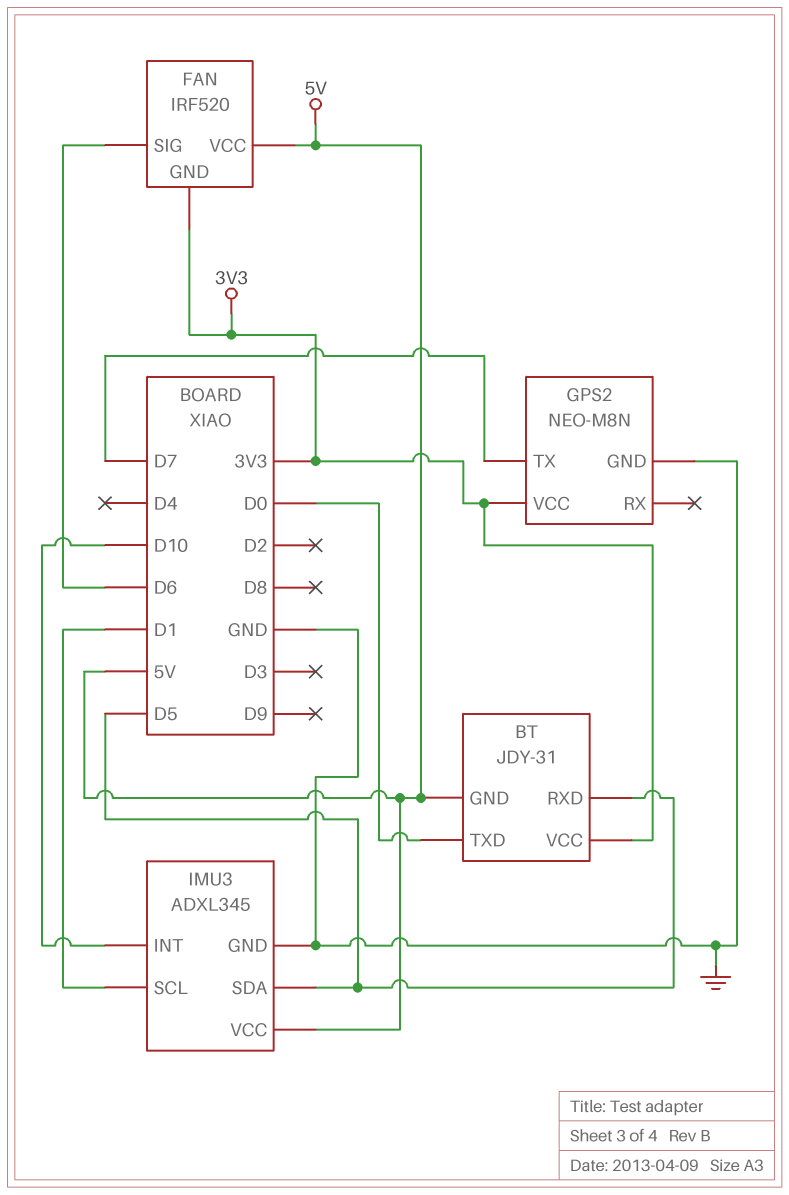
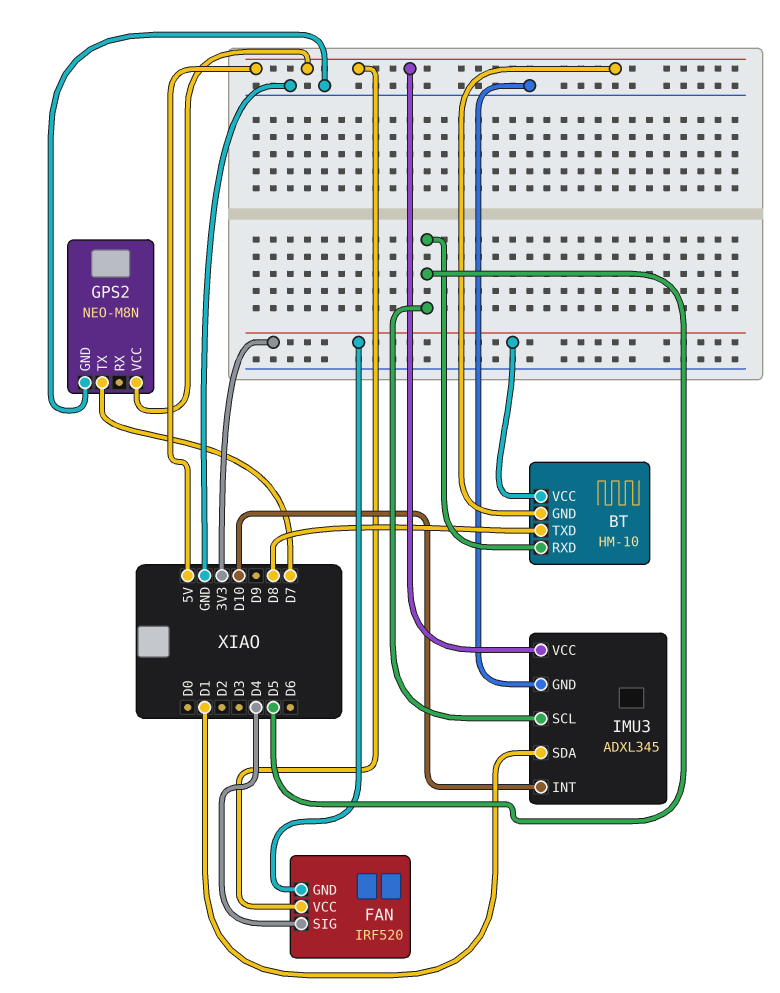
BT: JDY-31 -> HM-10
BT pin TXD: D0 -> D8
FAN pin SIG: D6 -> D4
GPS2 pin VCC: 3V3 -> 5V
IMU3 pin SCL: D1 -> D5
IMU3 pin SDA: D5 -> D1

